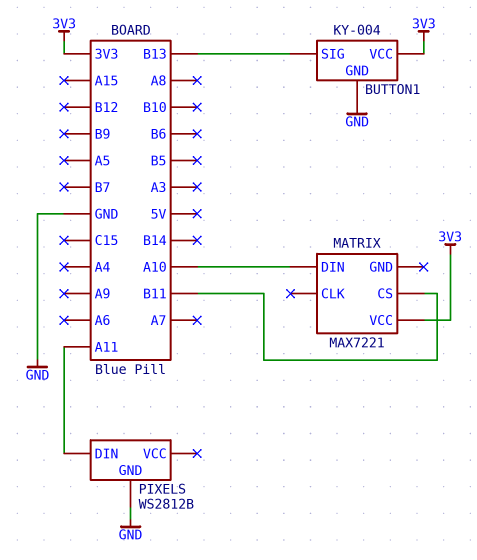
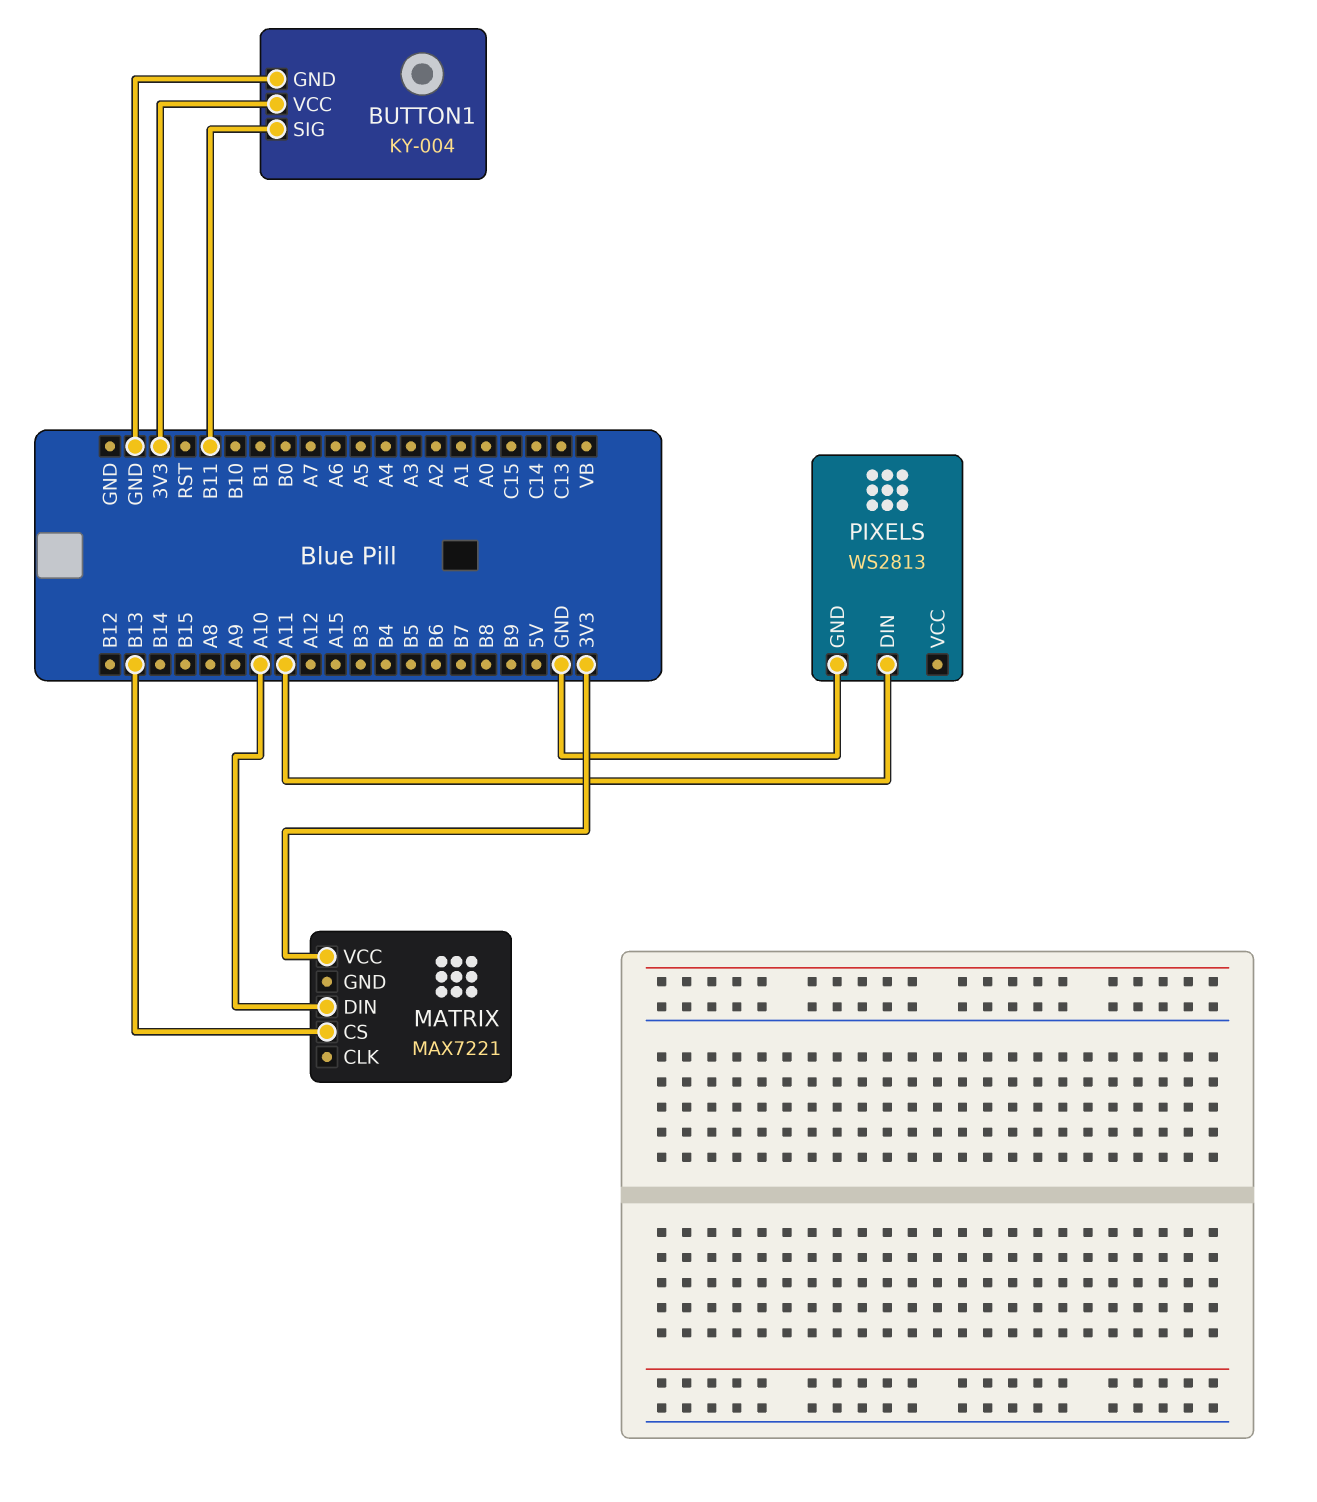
BUTTON1 pin SIG: B13 -> B11
MATRIX pin CS: B11 -> B13
PIXELS: WS2812B -> WS2813

